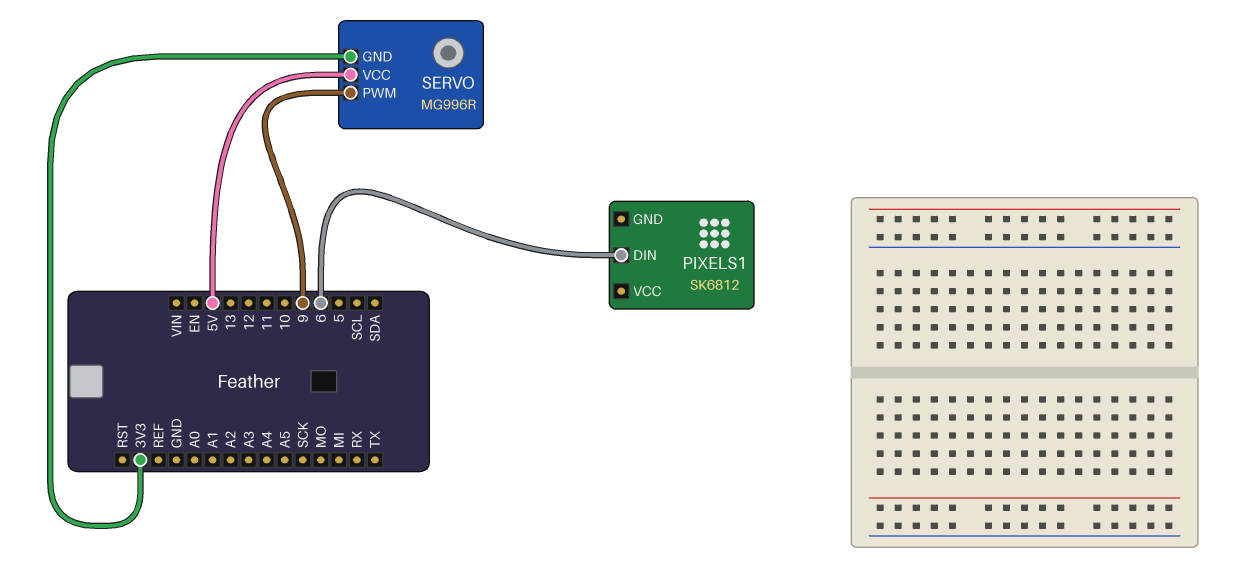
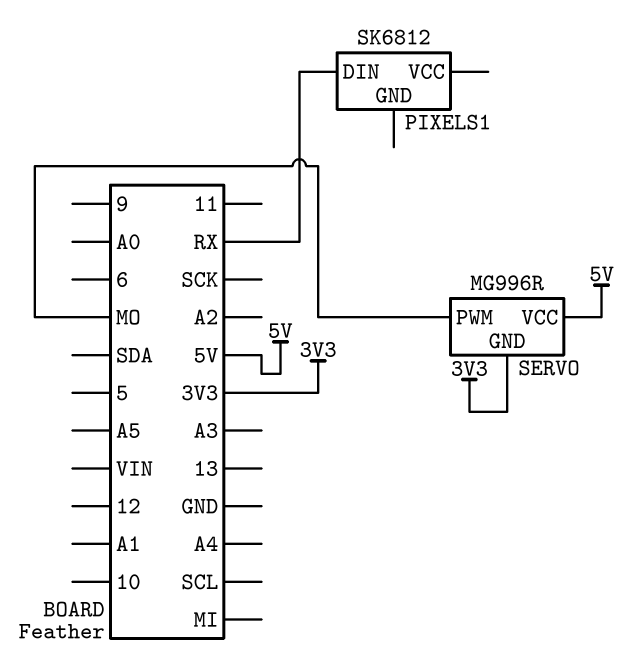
PIXELS1 pin DIN: 6 -> RX
SERVO pin PWM: 9 -> MO

